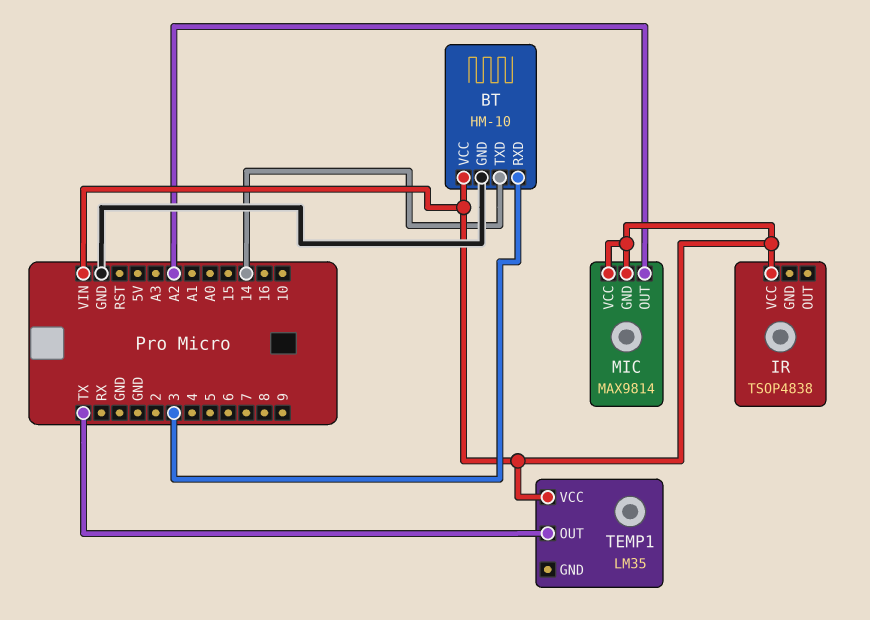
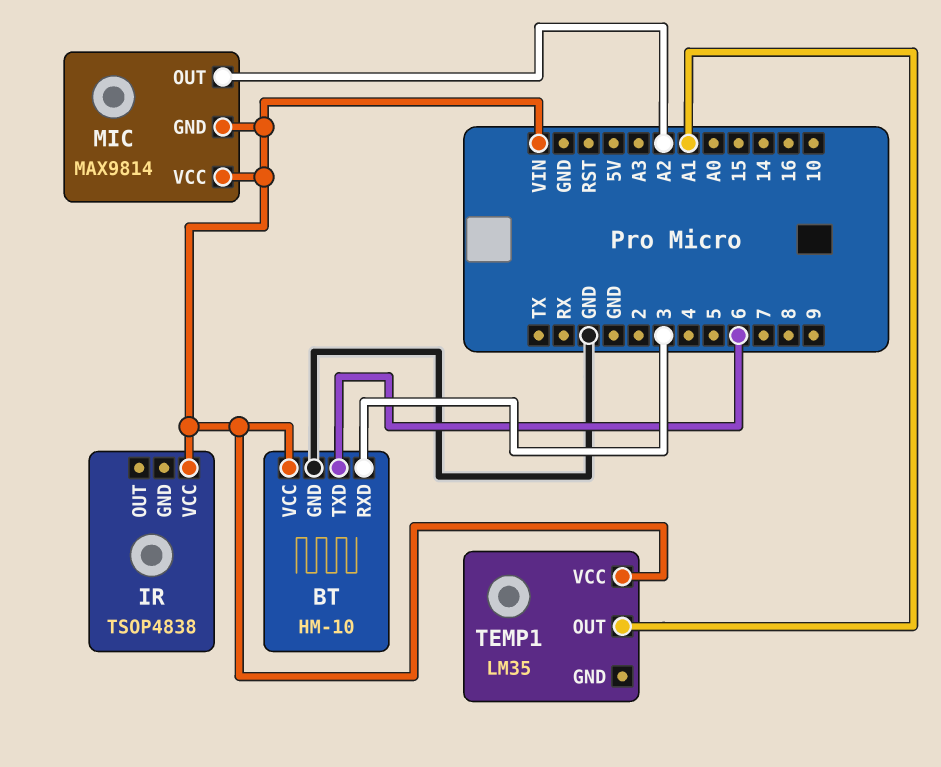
BT pin TXD: 14 -> 6
TEMP1 pin OUT: TX -> A1

